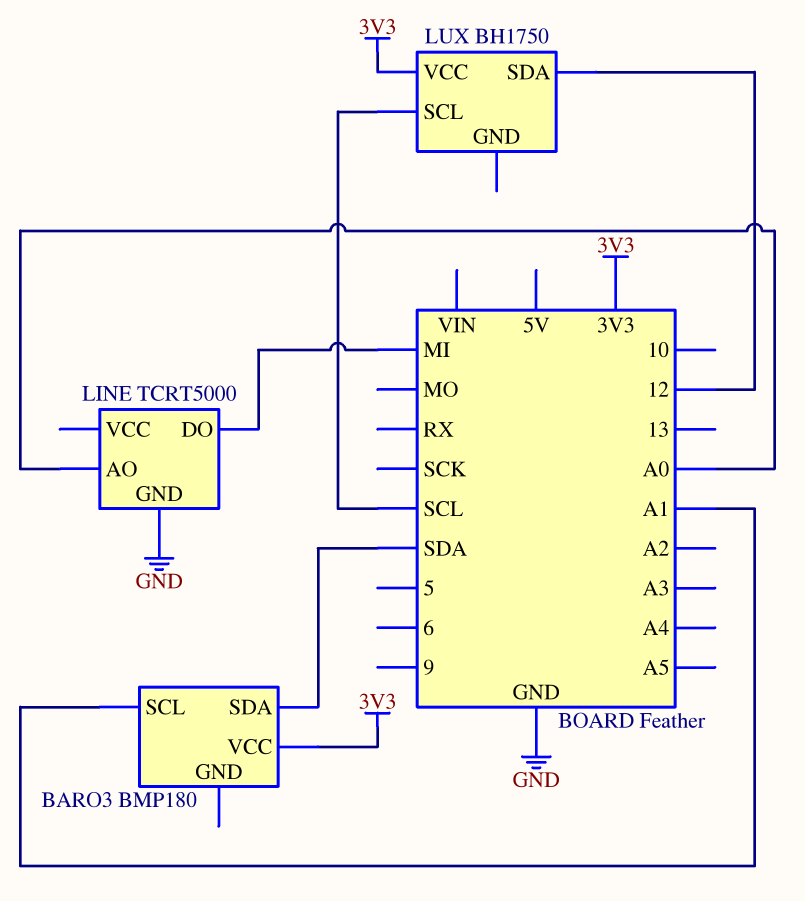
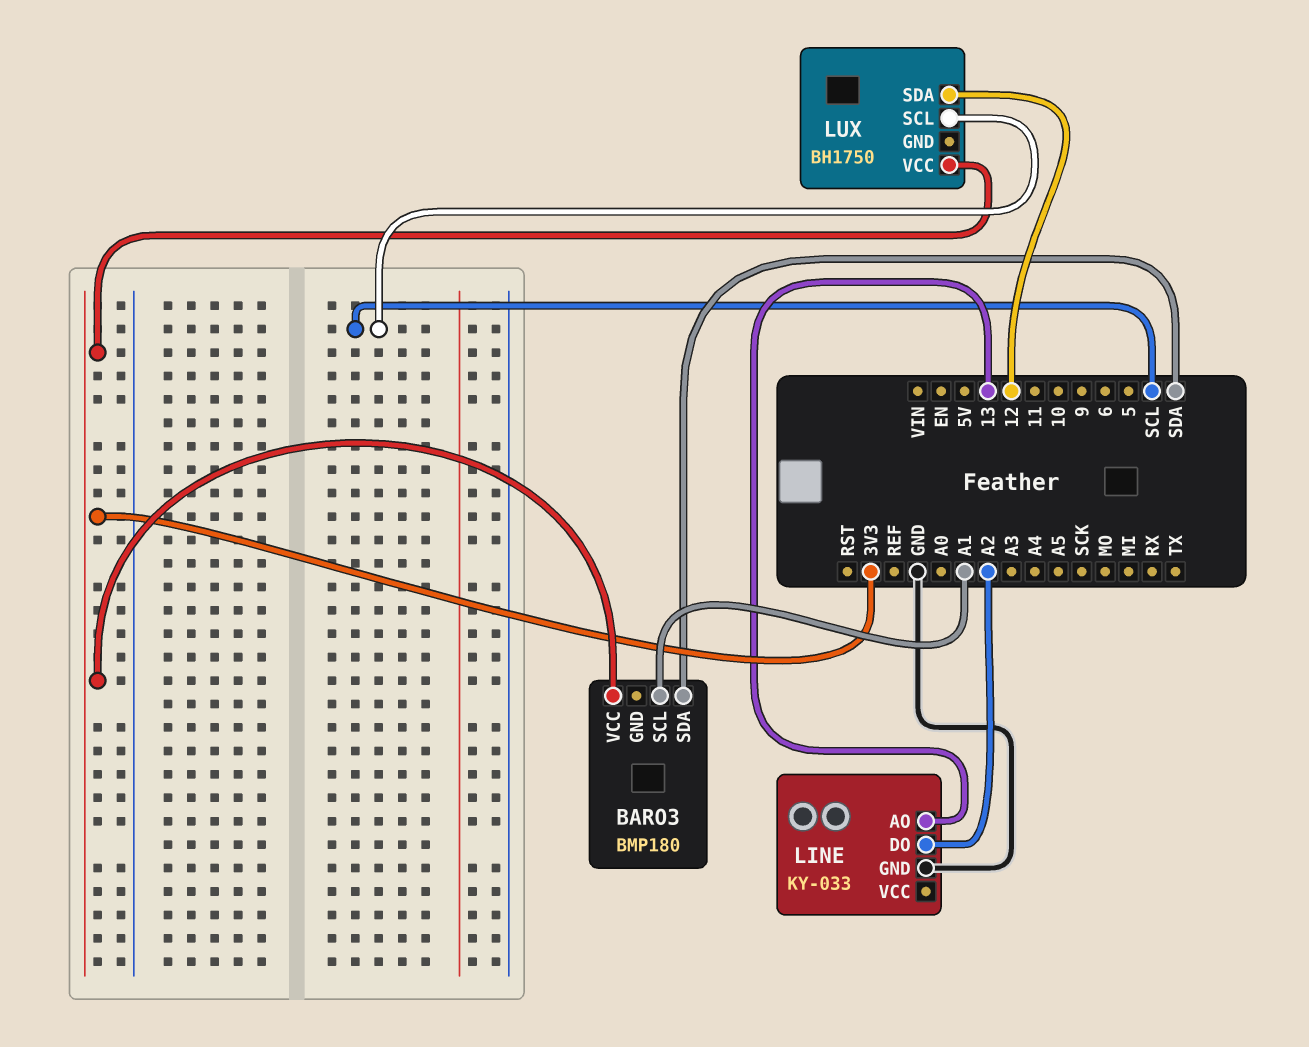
LINE: TCRT5000 -> KY-033
LINE pin AO: A0 -> 13
LINE pin DO: MI -> A2

